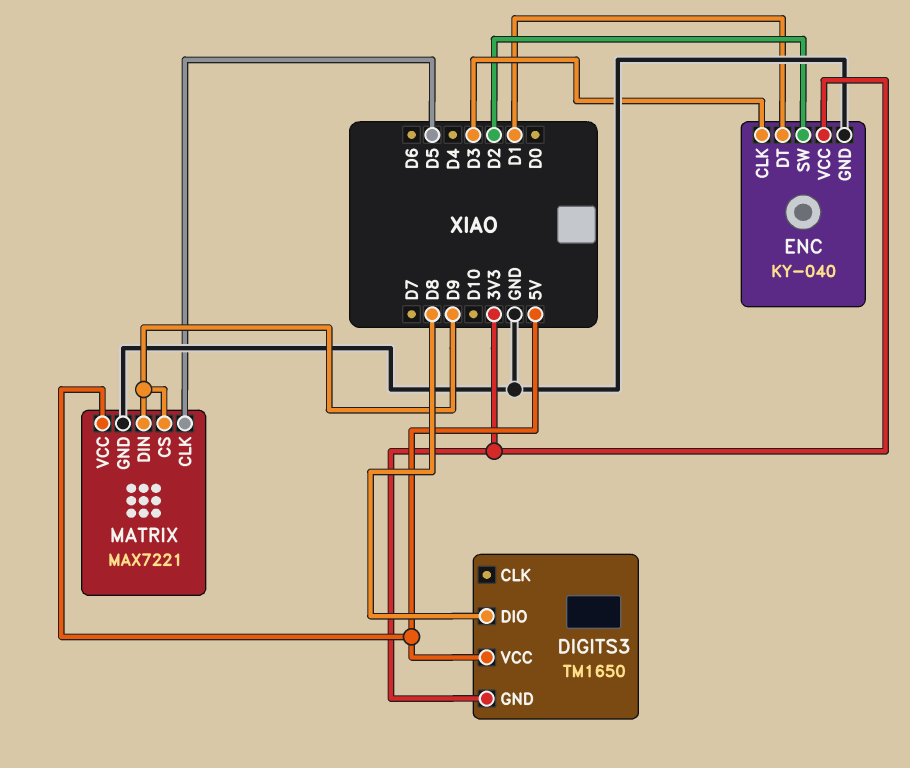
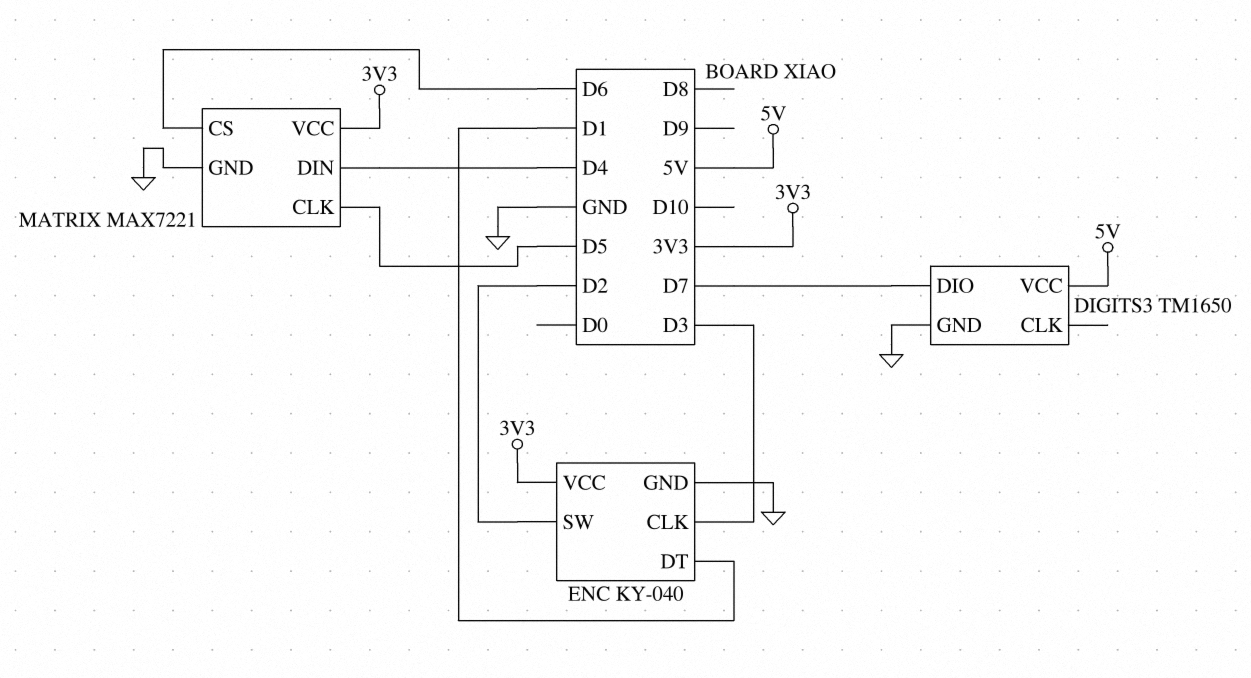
DIGITS3 pin DIO: D8 -> D7
DIGITS3 pin GND: 3V3 -> GND
MATRIX pin CS: D9 -> D6
MATRIX pin DIN: D9 -> D4
MATRIX pin VCC: 5V -> 3V3

